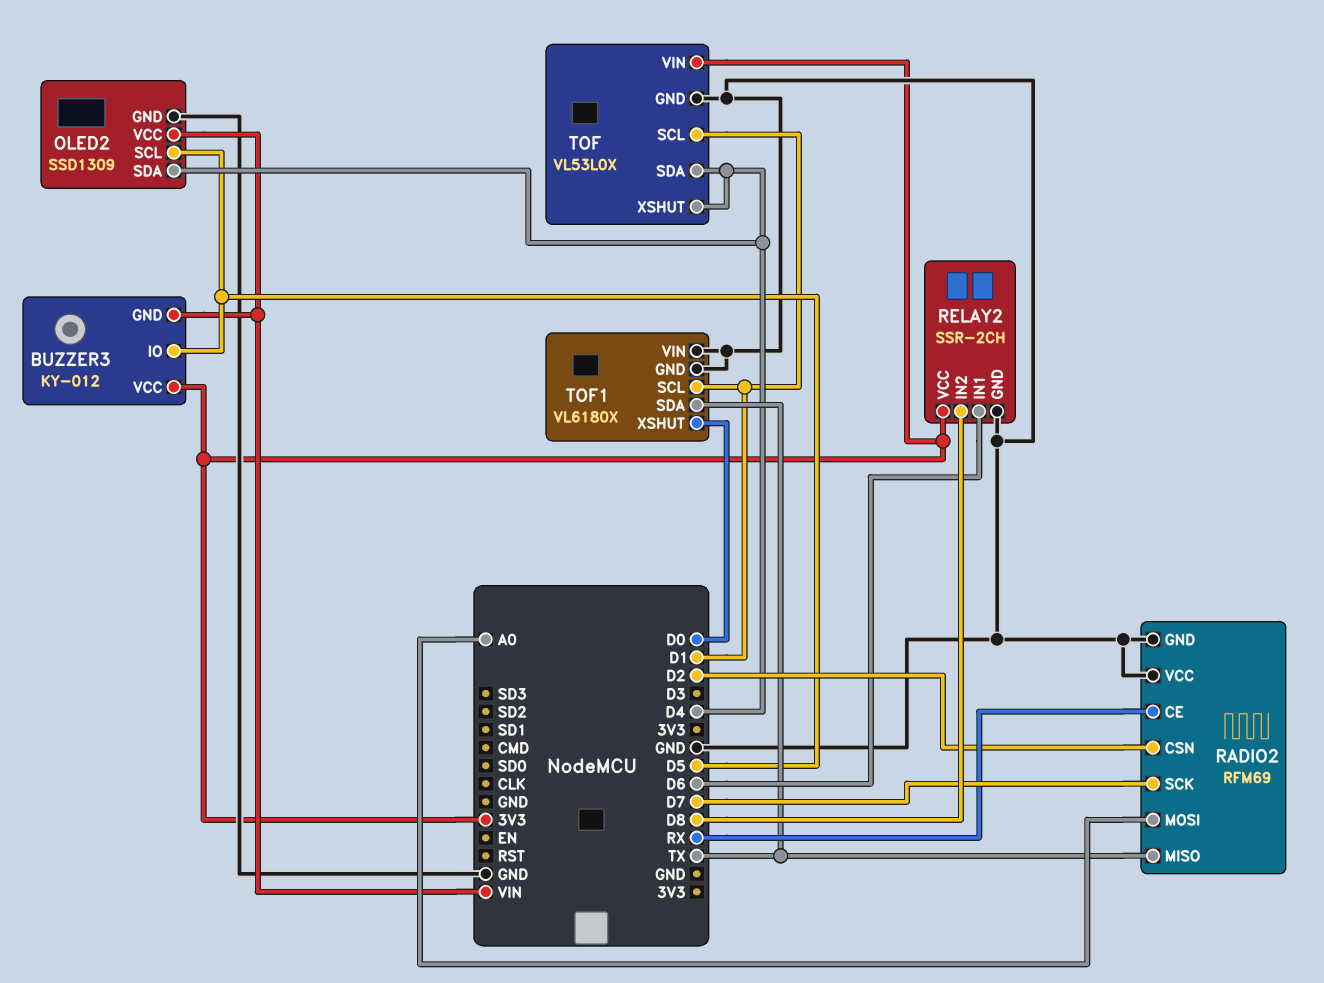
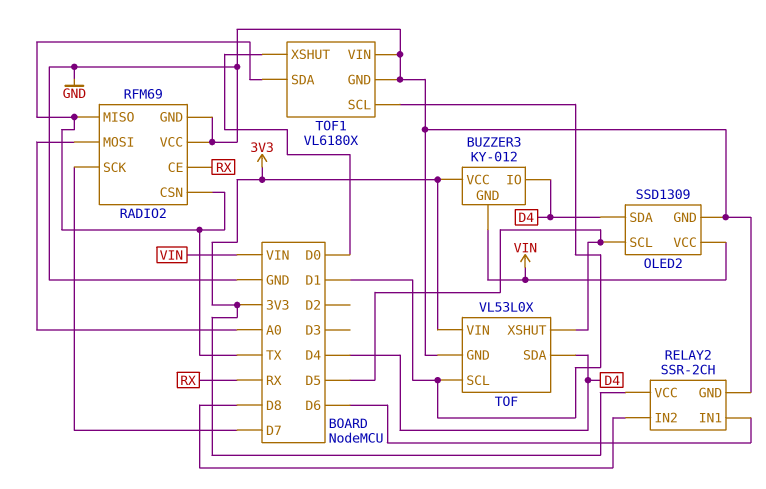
BUZZER3 pin IO: D5 -> D4
RADIO2 pin CSN: D2 -> TX
TOF pin XSHUT: D4 -> D5

